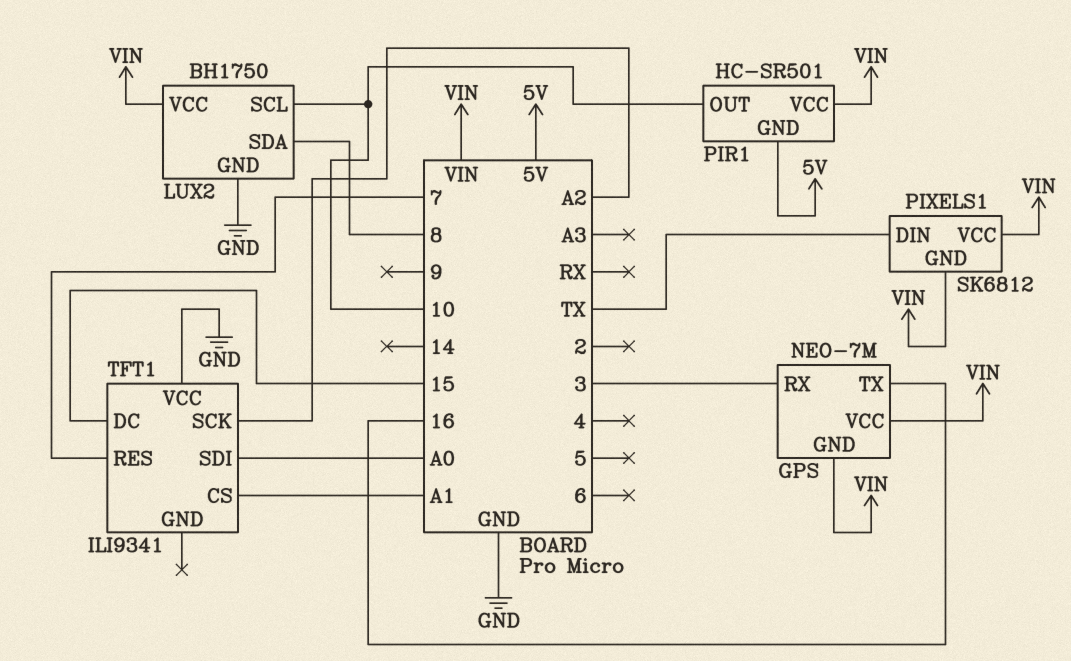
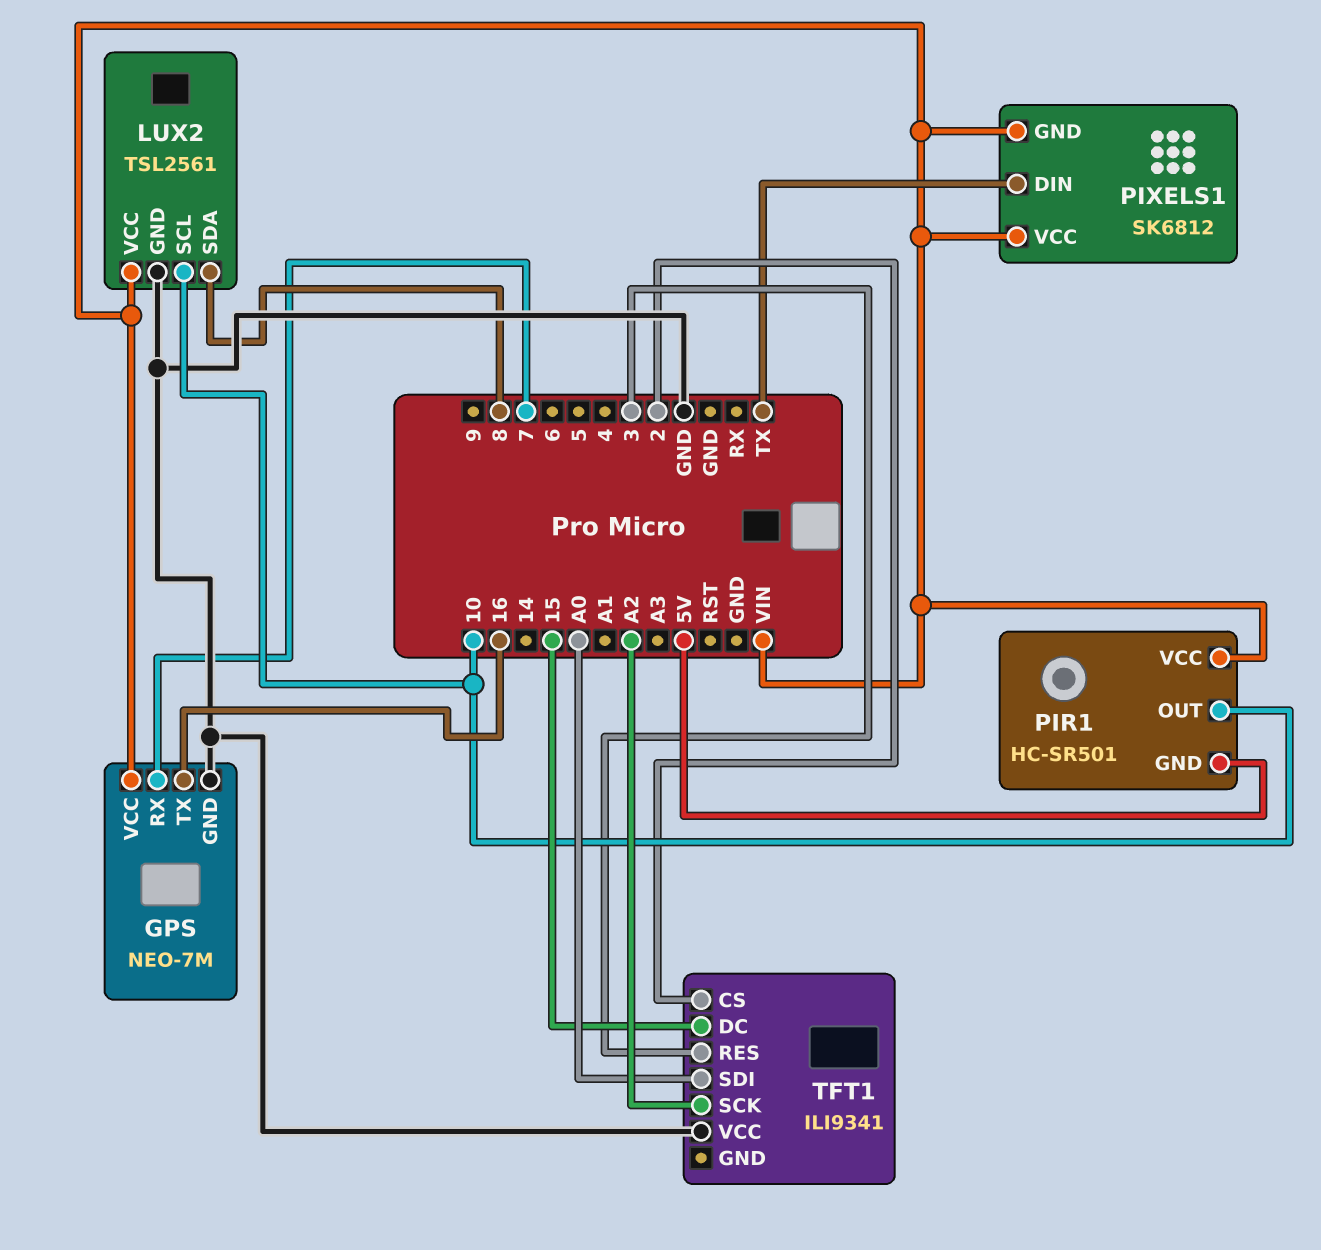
GPS pin GND: VIN -> GND
GPS pin RX: 3 -> 7
LUX2: BH1750 -> TSL2561
TFT1 pin CS: A1 -> 2
TFT1 pin RES: 7 -> 3

